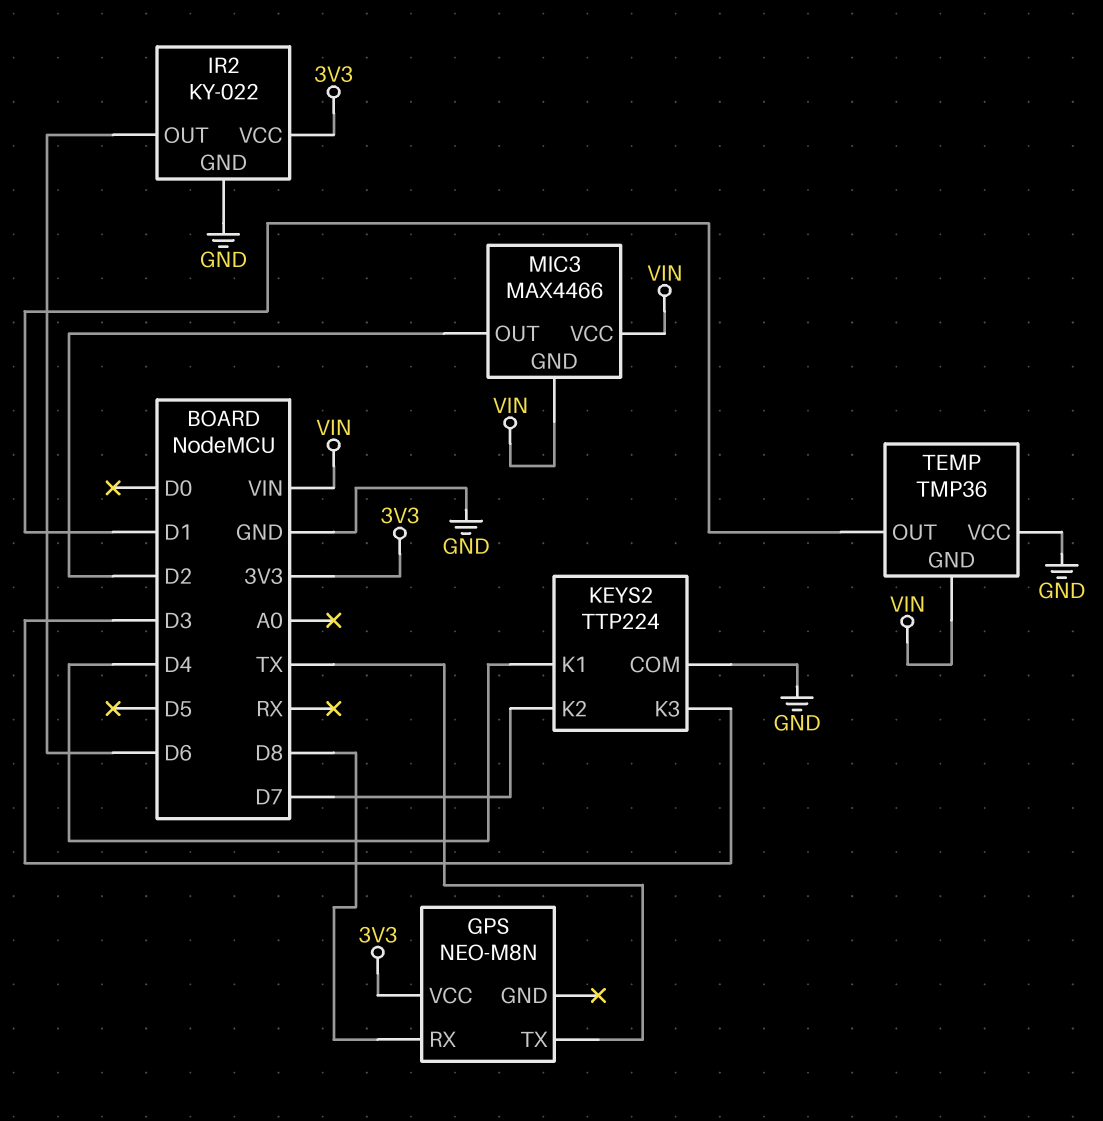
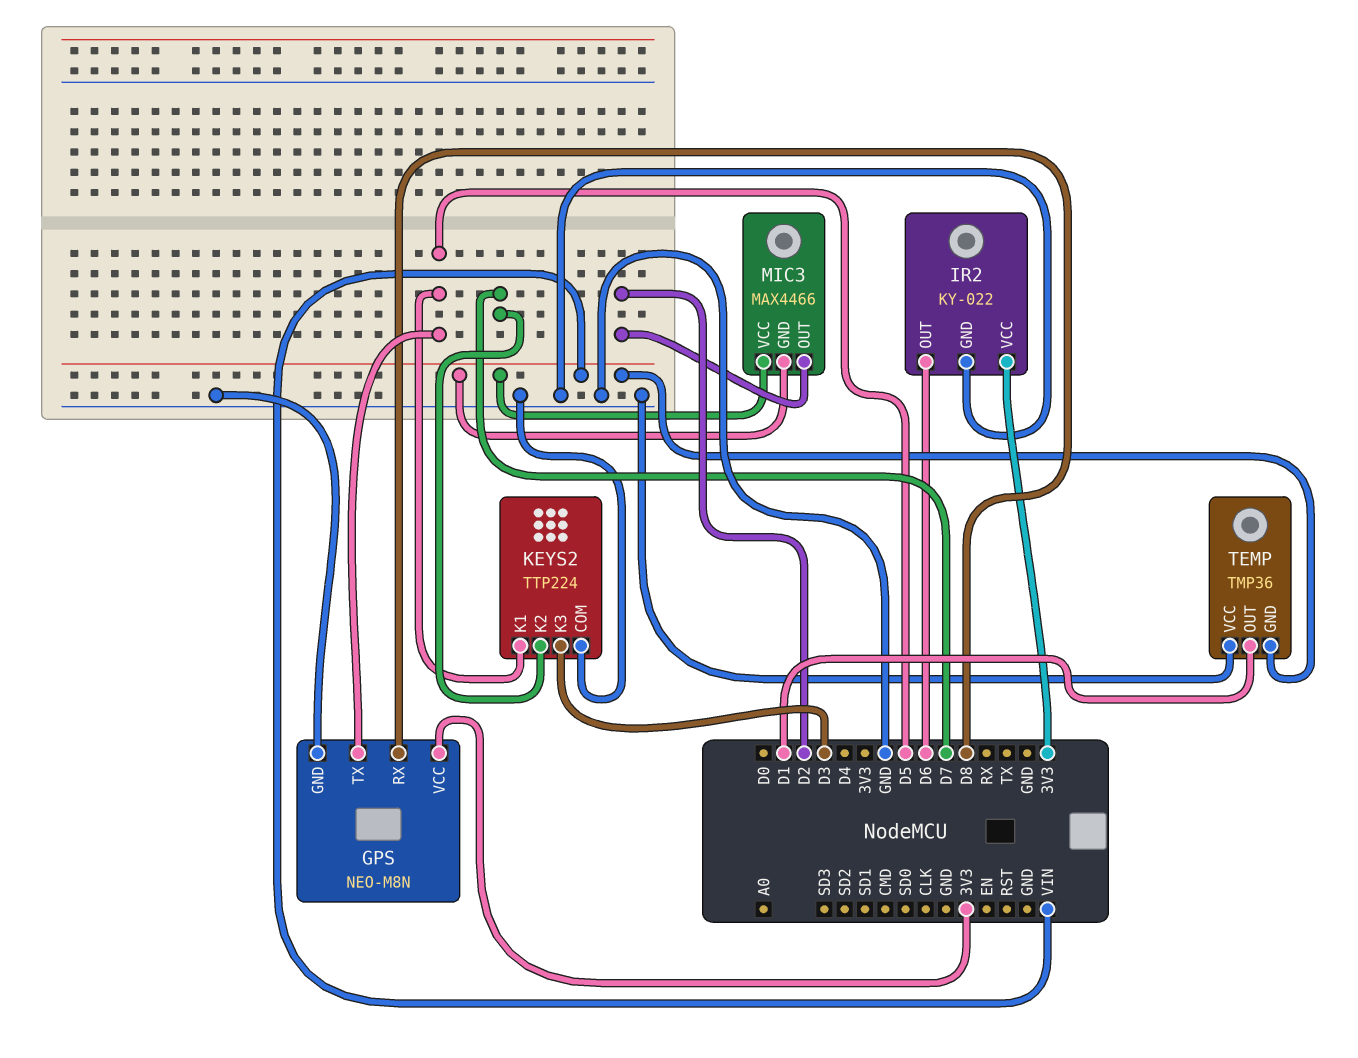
GPS pin GND: none -> GND
GPS pin TX: TX -> D5
KEYS2 pin K1: D4 -> D5

